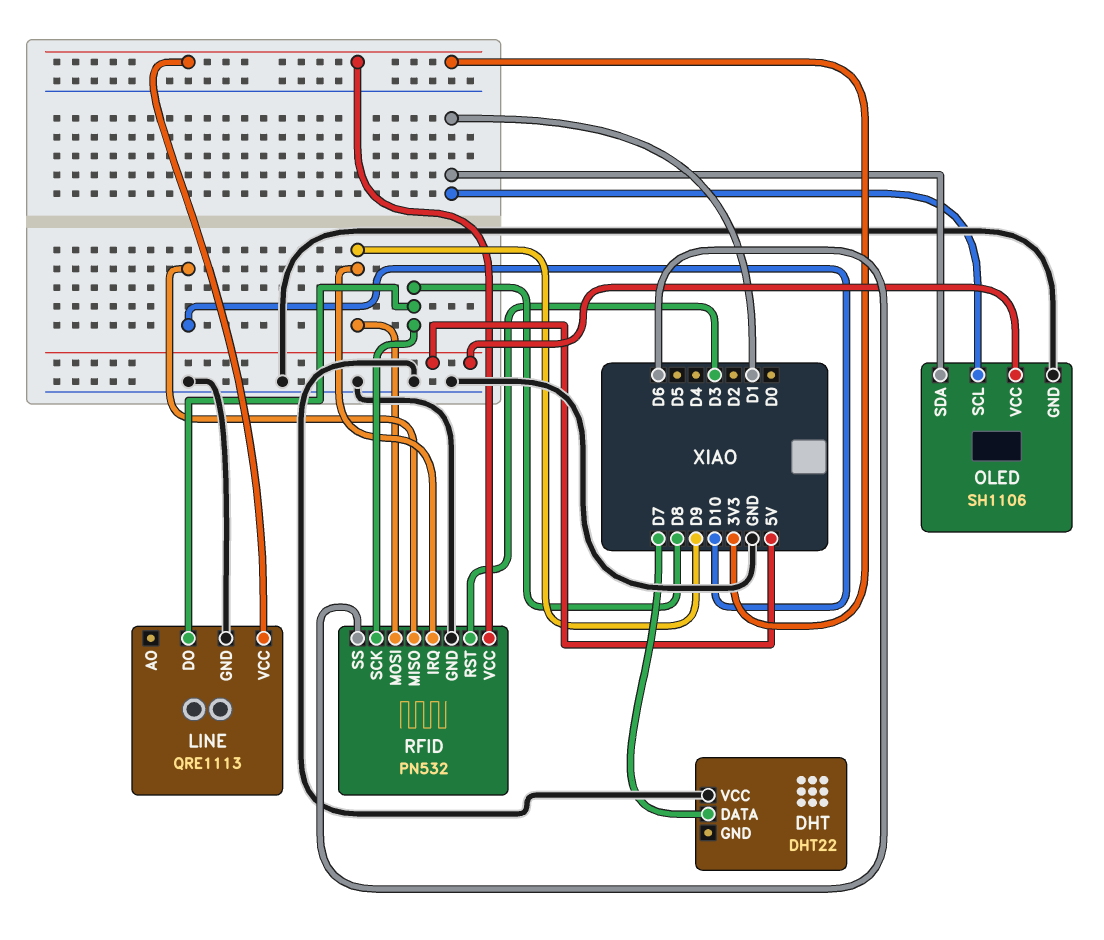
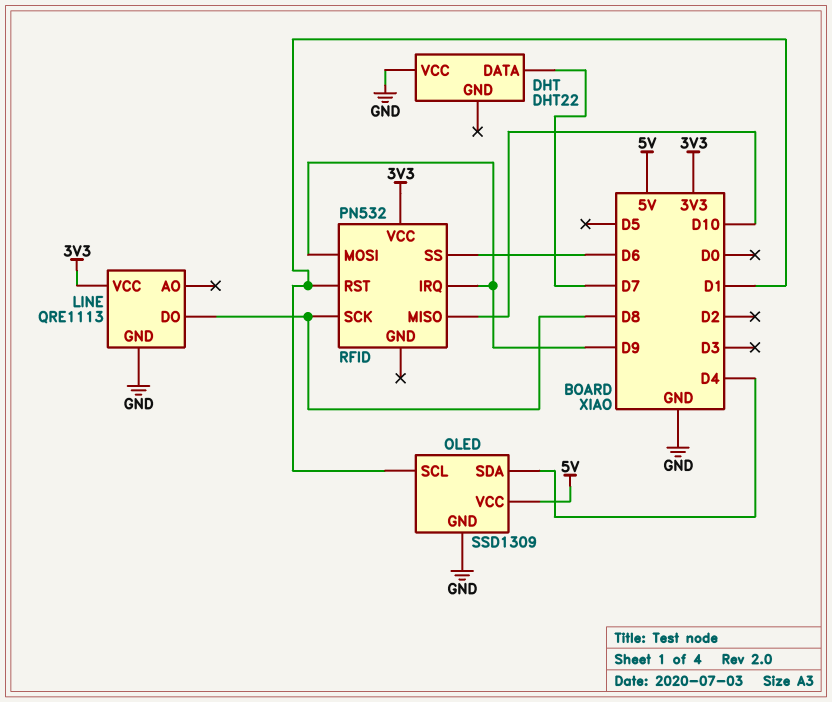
OLED: SH1106 -> SSD1309
OLED pin SDA: D1 -> D4
RFID pin GND: GND -> none
RFID pin RST: D3 -> D1

